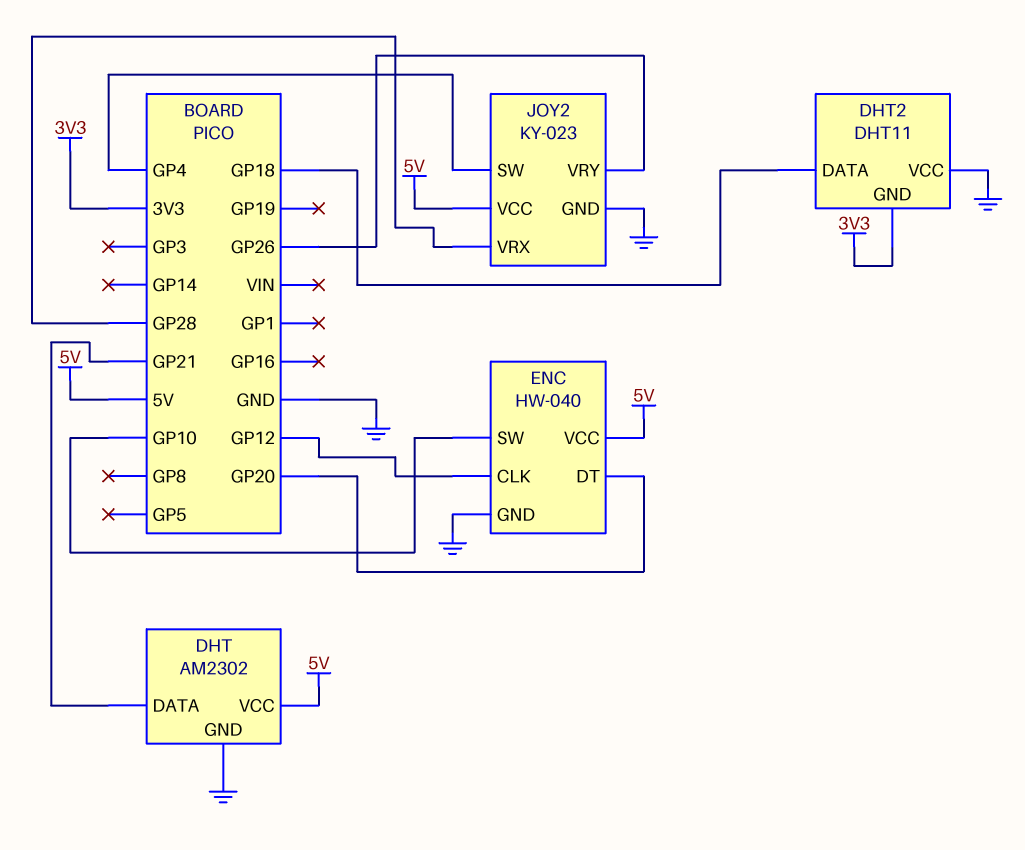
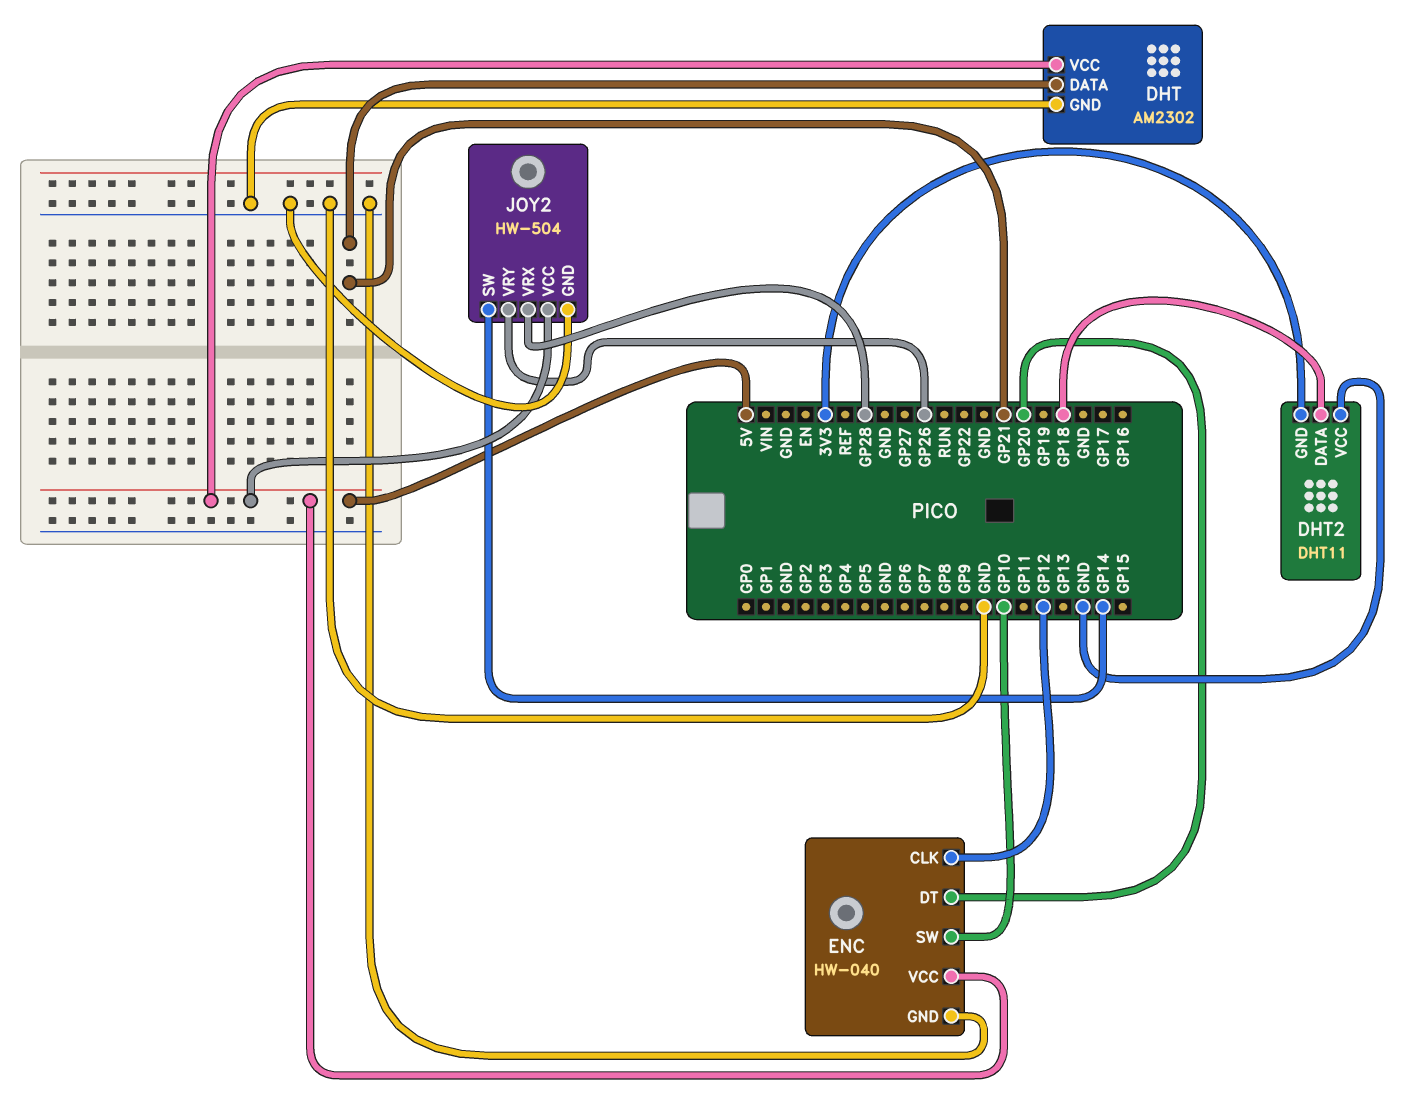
JOY2: KY-023 -> HW-504
JOY2 pin SW: GP4 -> GP14

